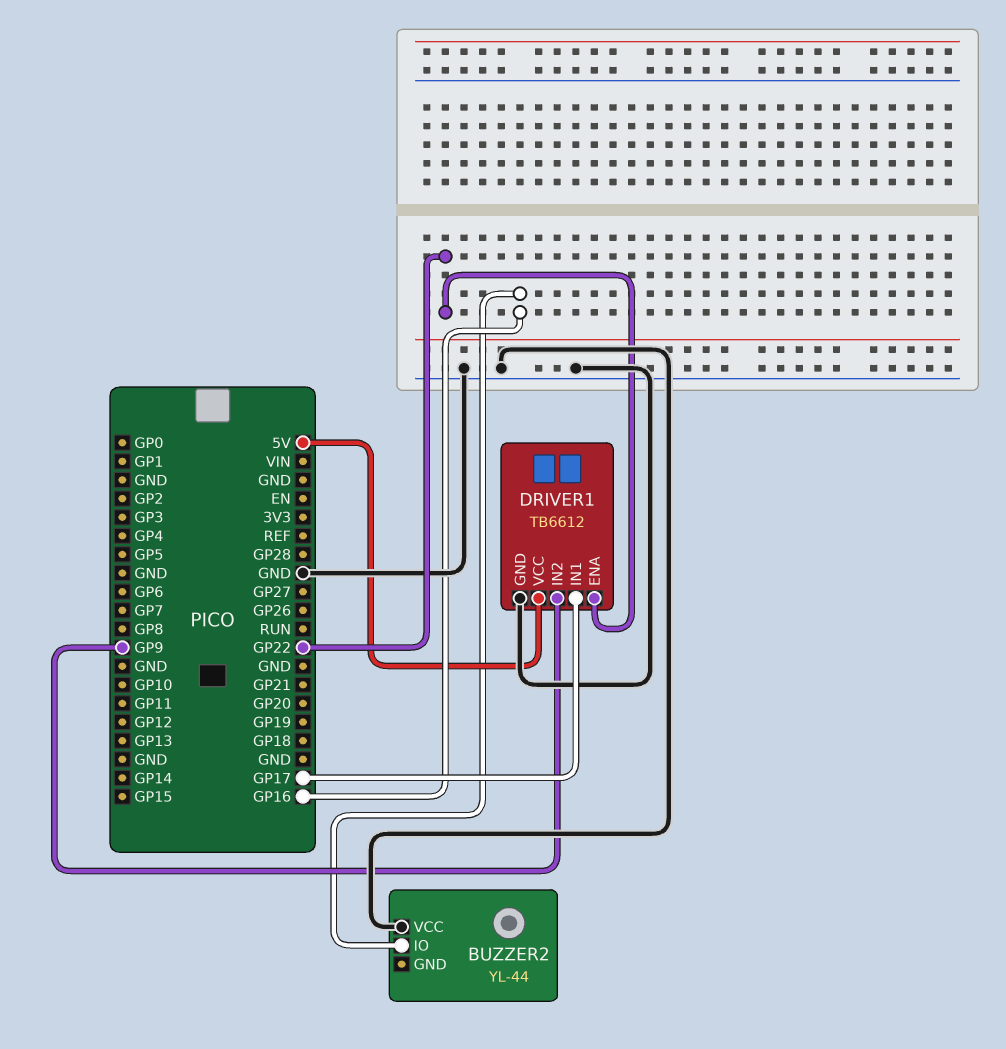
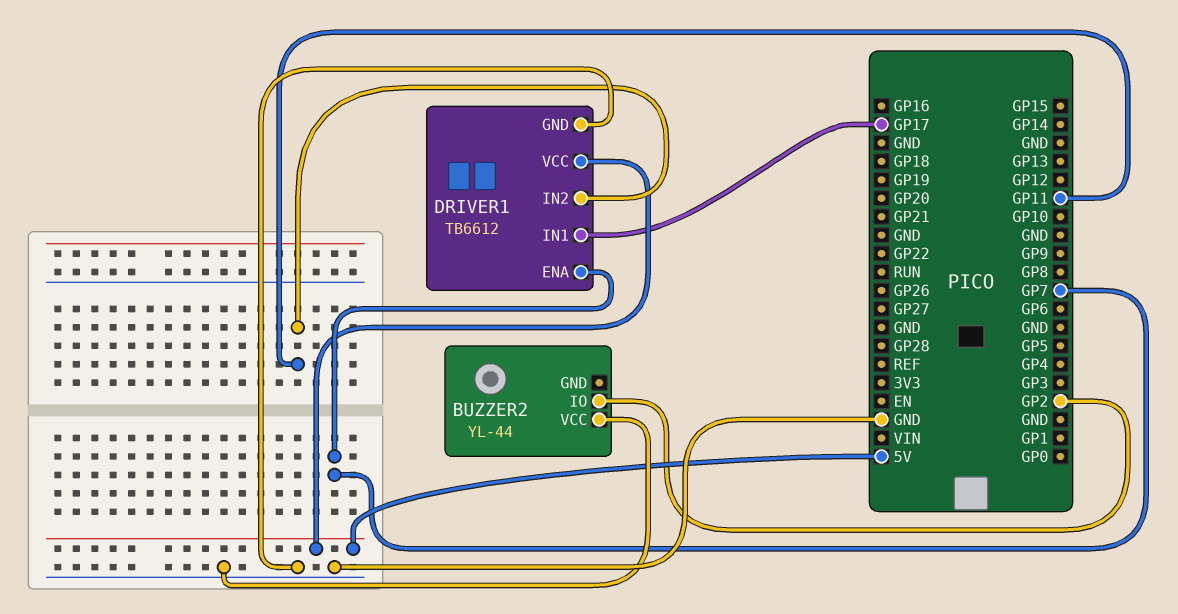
BUZZER2 pin IO: GP16 -> GP2
DRIVER1 pin ENA: GP22 -> GP7
DRIVER1 pin IN2: GP9 -> GP11

